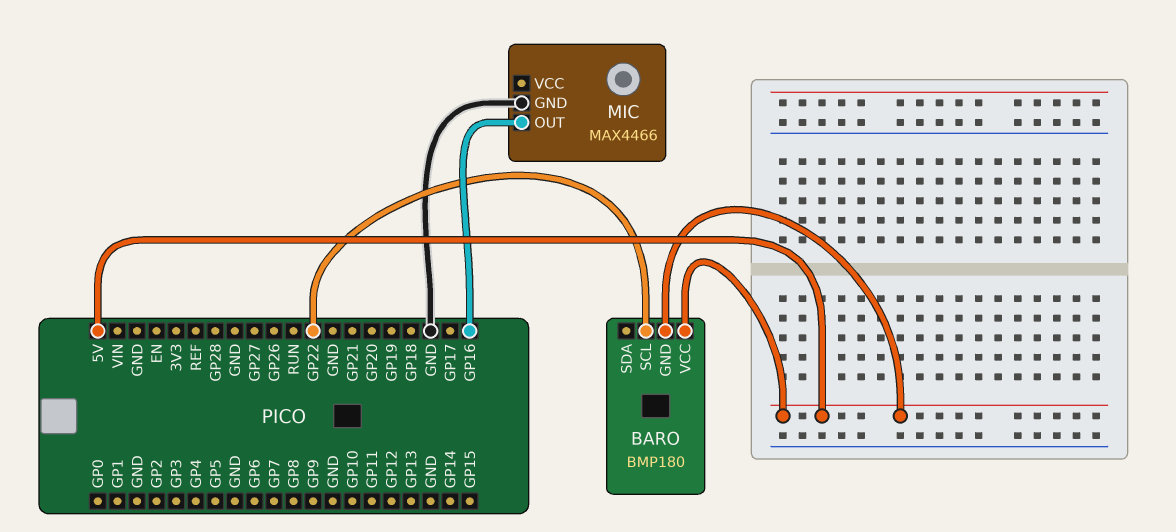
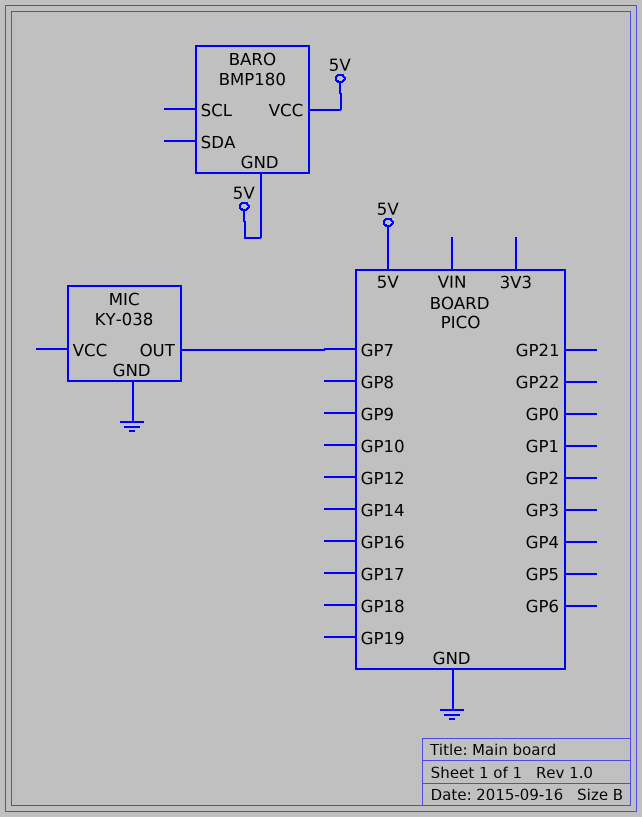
BARO pin SCL: GP22 -> none
MIC: MAX4466 -> KY-038
MIC pin OUT: GP16 -> GP7

